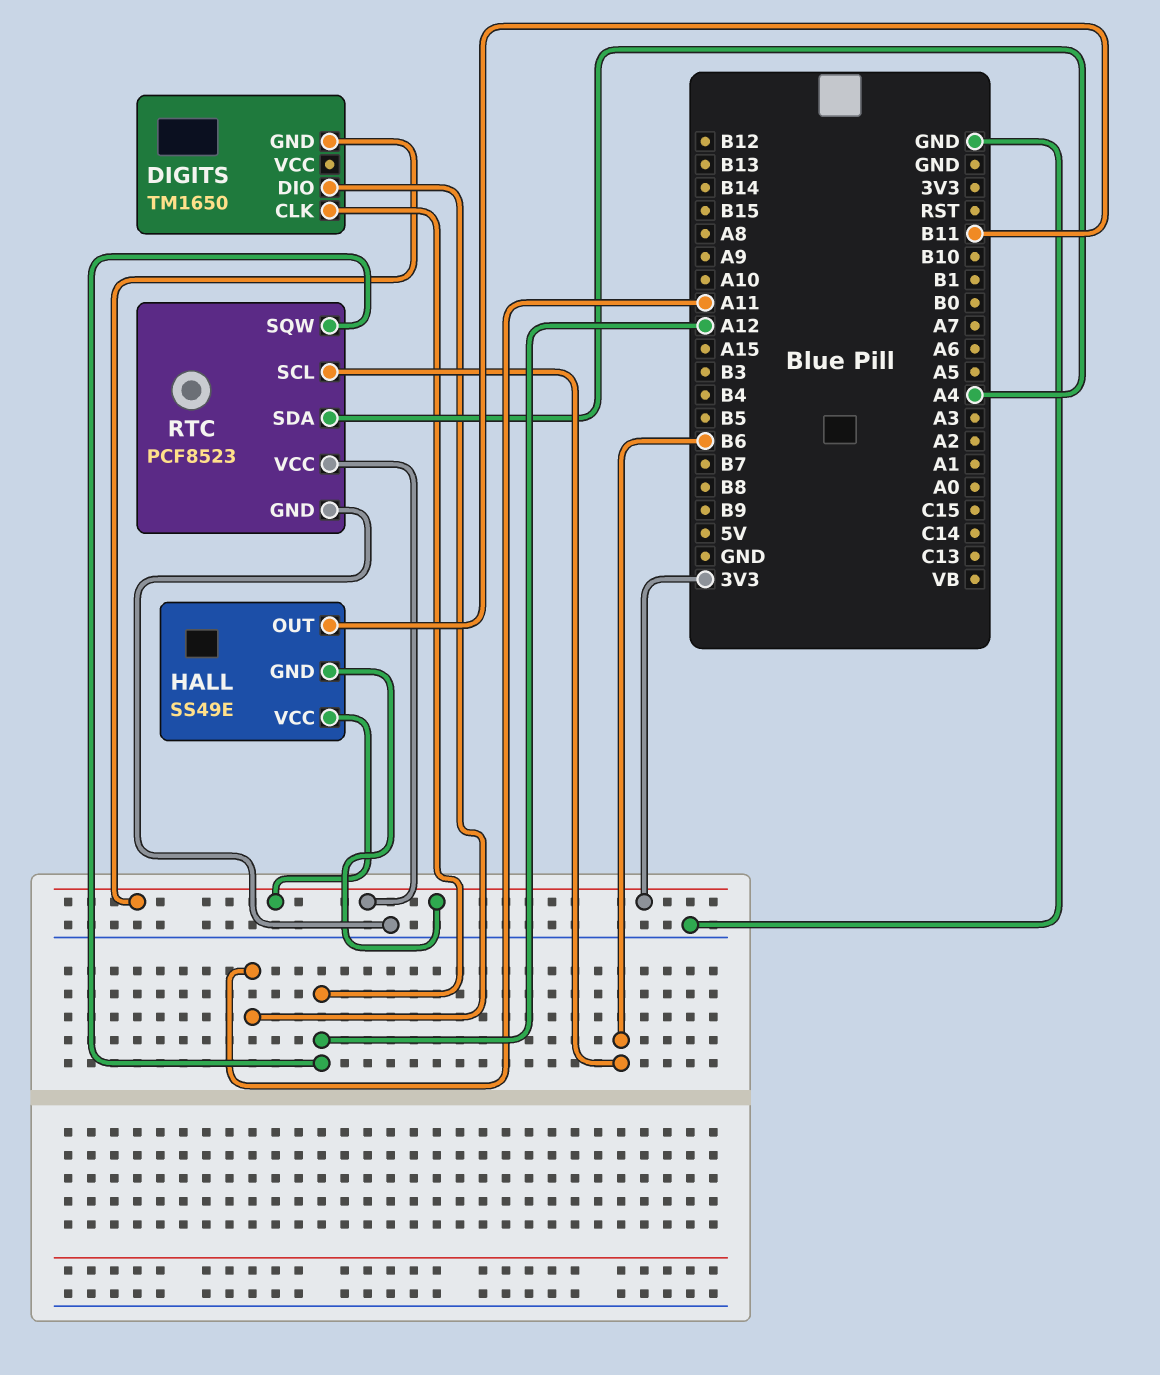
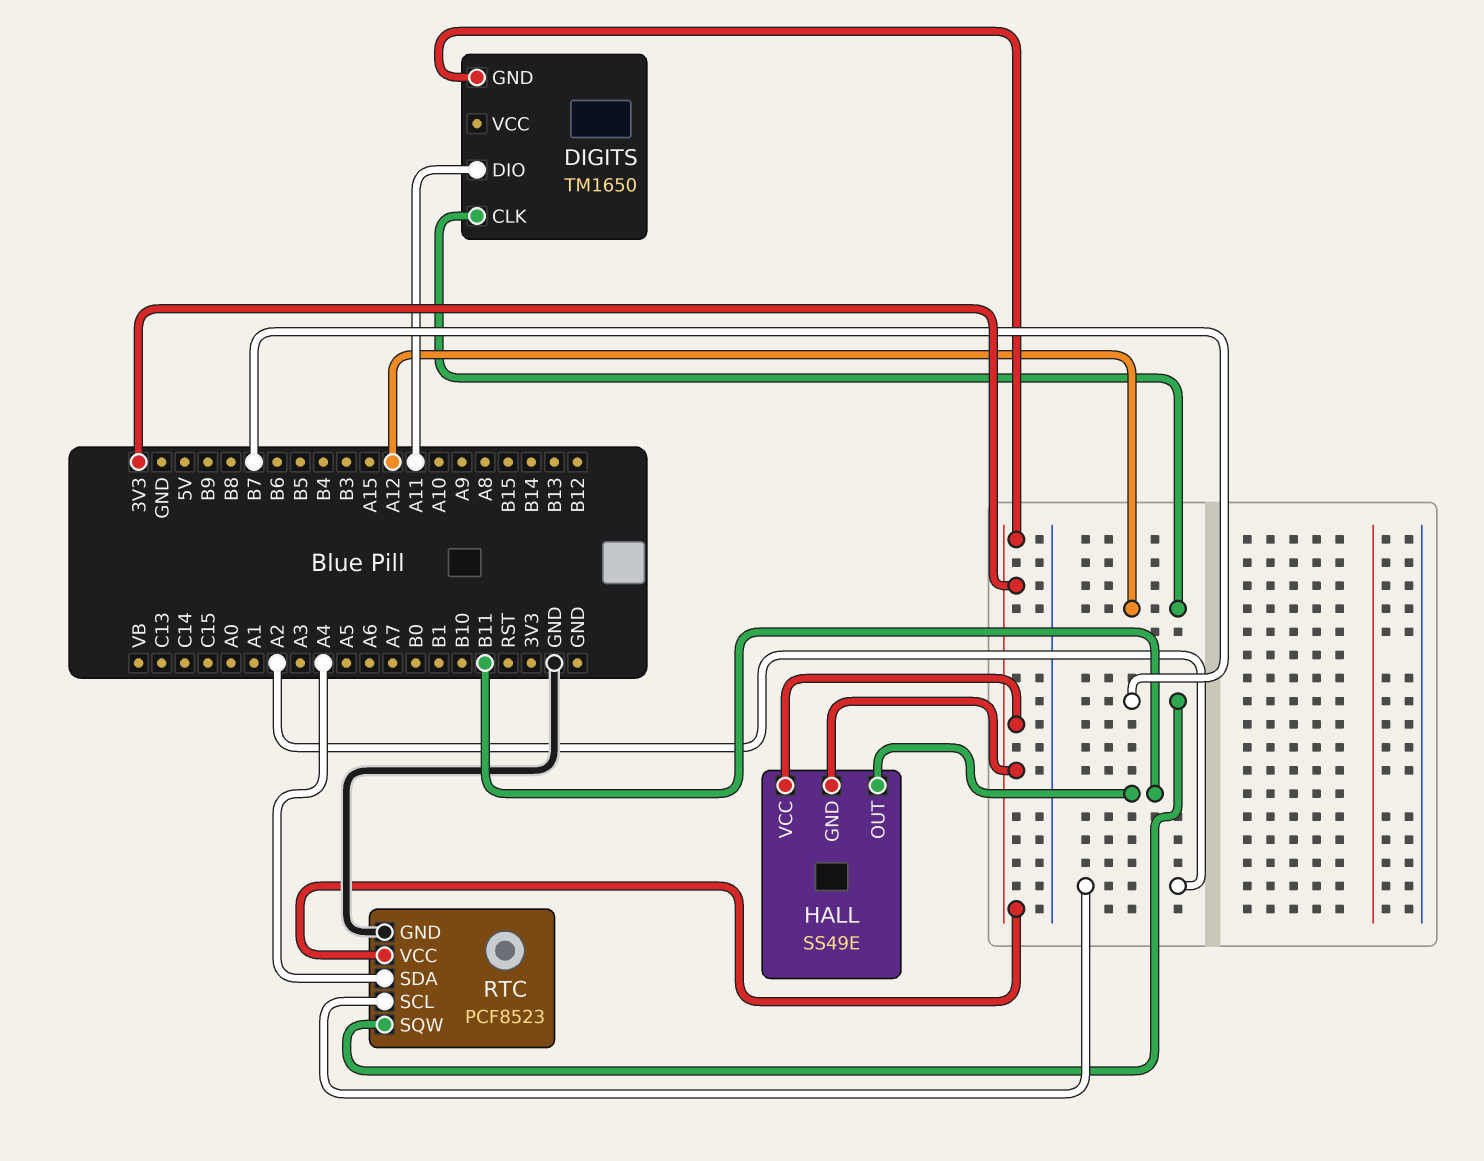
RTC pin SCL: B6 -> A2
RTC pin SQW: A12 -> B7

